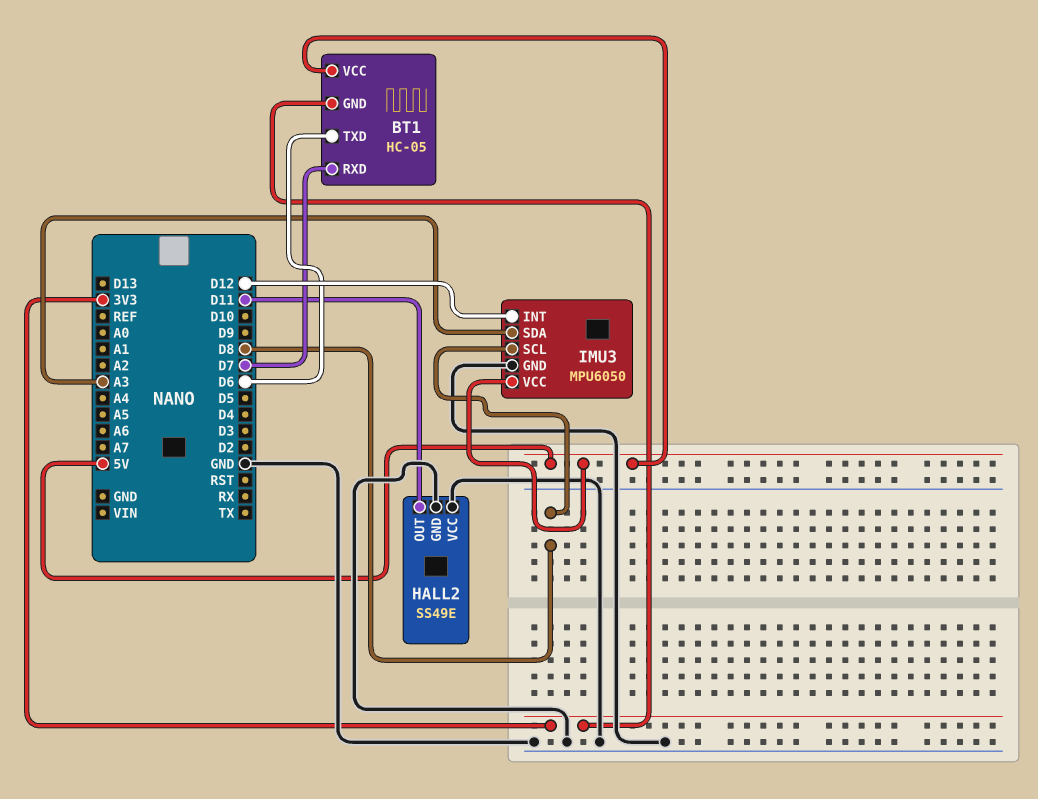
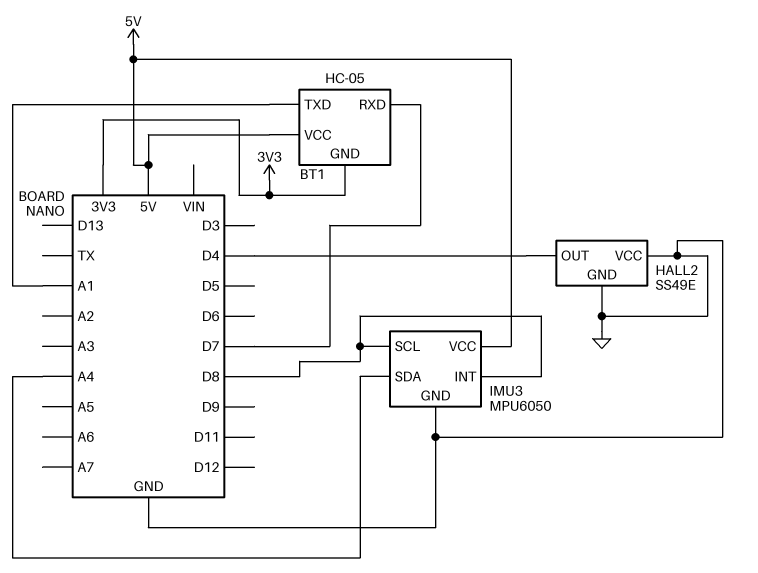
BT1 pin TXD: D6 -> A1
HALL2 pin OUT: D11 -> D4
IMU3 pin INT: D12 -> D8
IMU3 pin SDA: A3 -> A4

